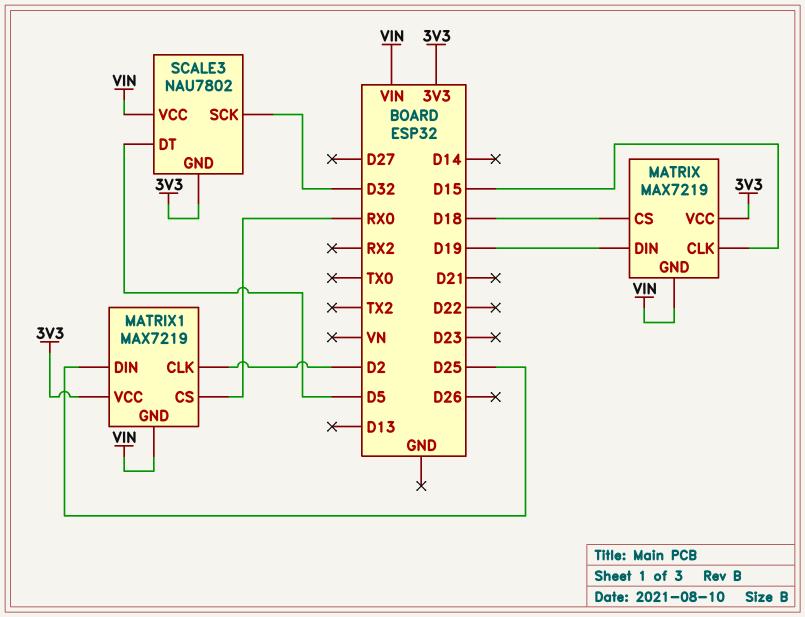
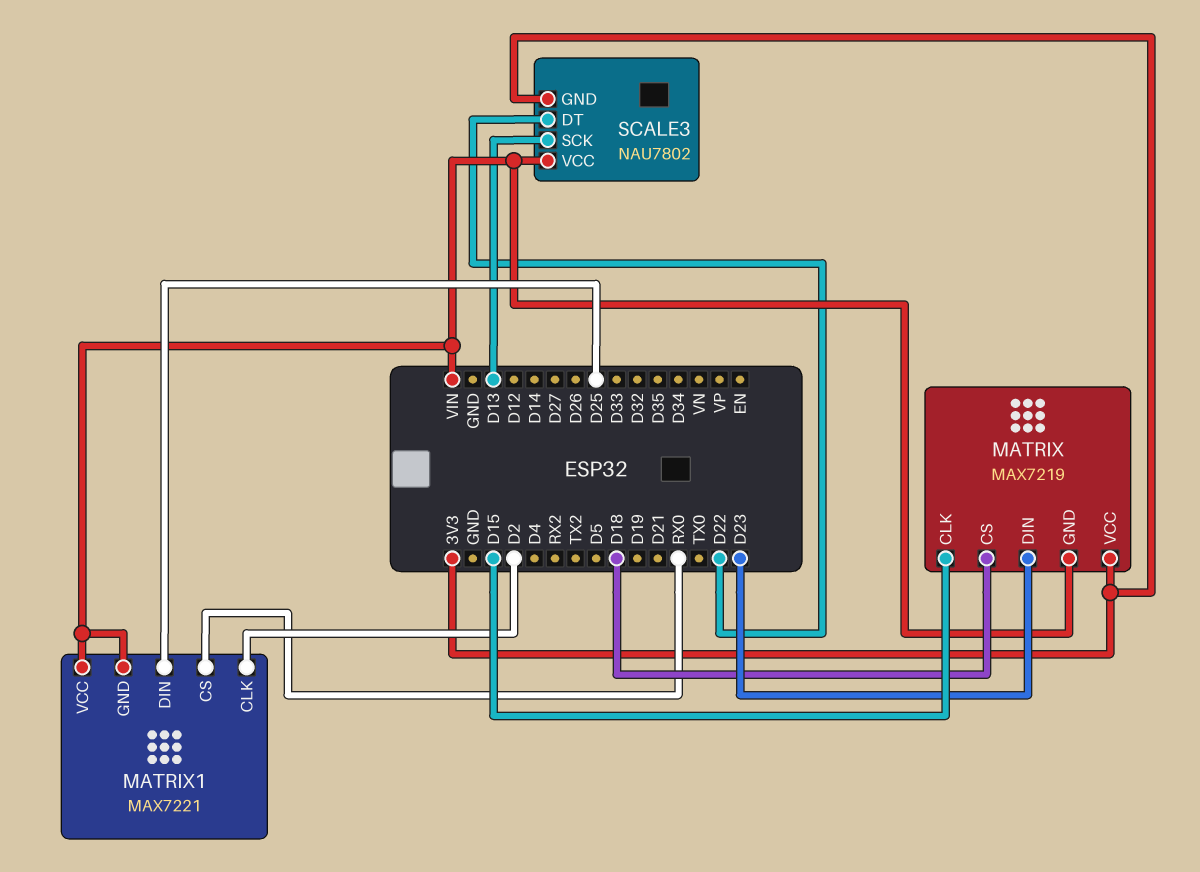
MATRIX pin DIN: D19 -> D23
MATRIX1: MAX7219 -> MAX7221
MATRIX1 pin VCC: 3V3 -> VIN
SCALE3 pin DT: D5 -> D22
SCALE3 pin SCK: D32 -> D13

